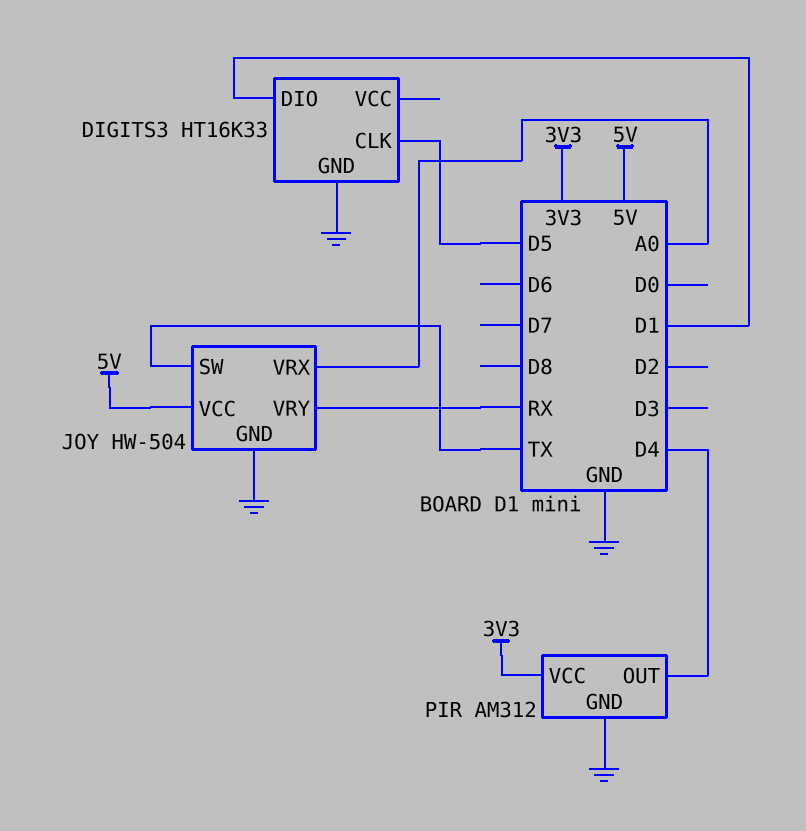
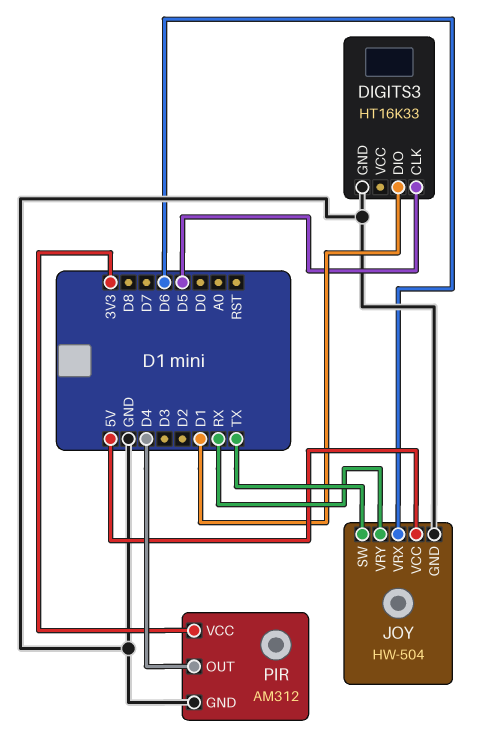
JOY pin VRX: A0 -> D6

